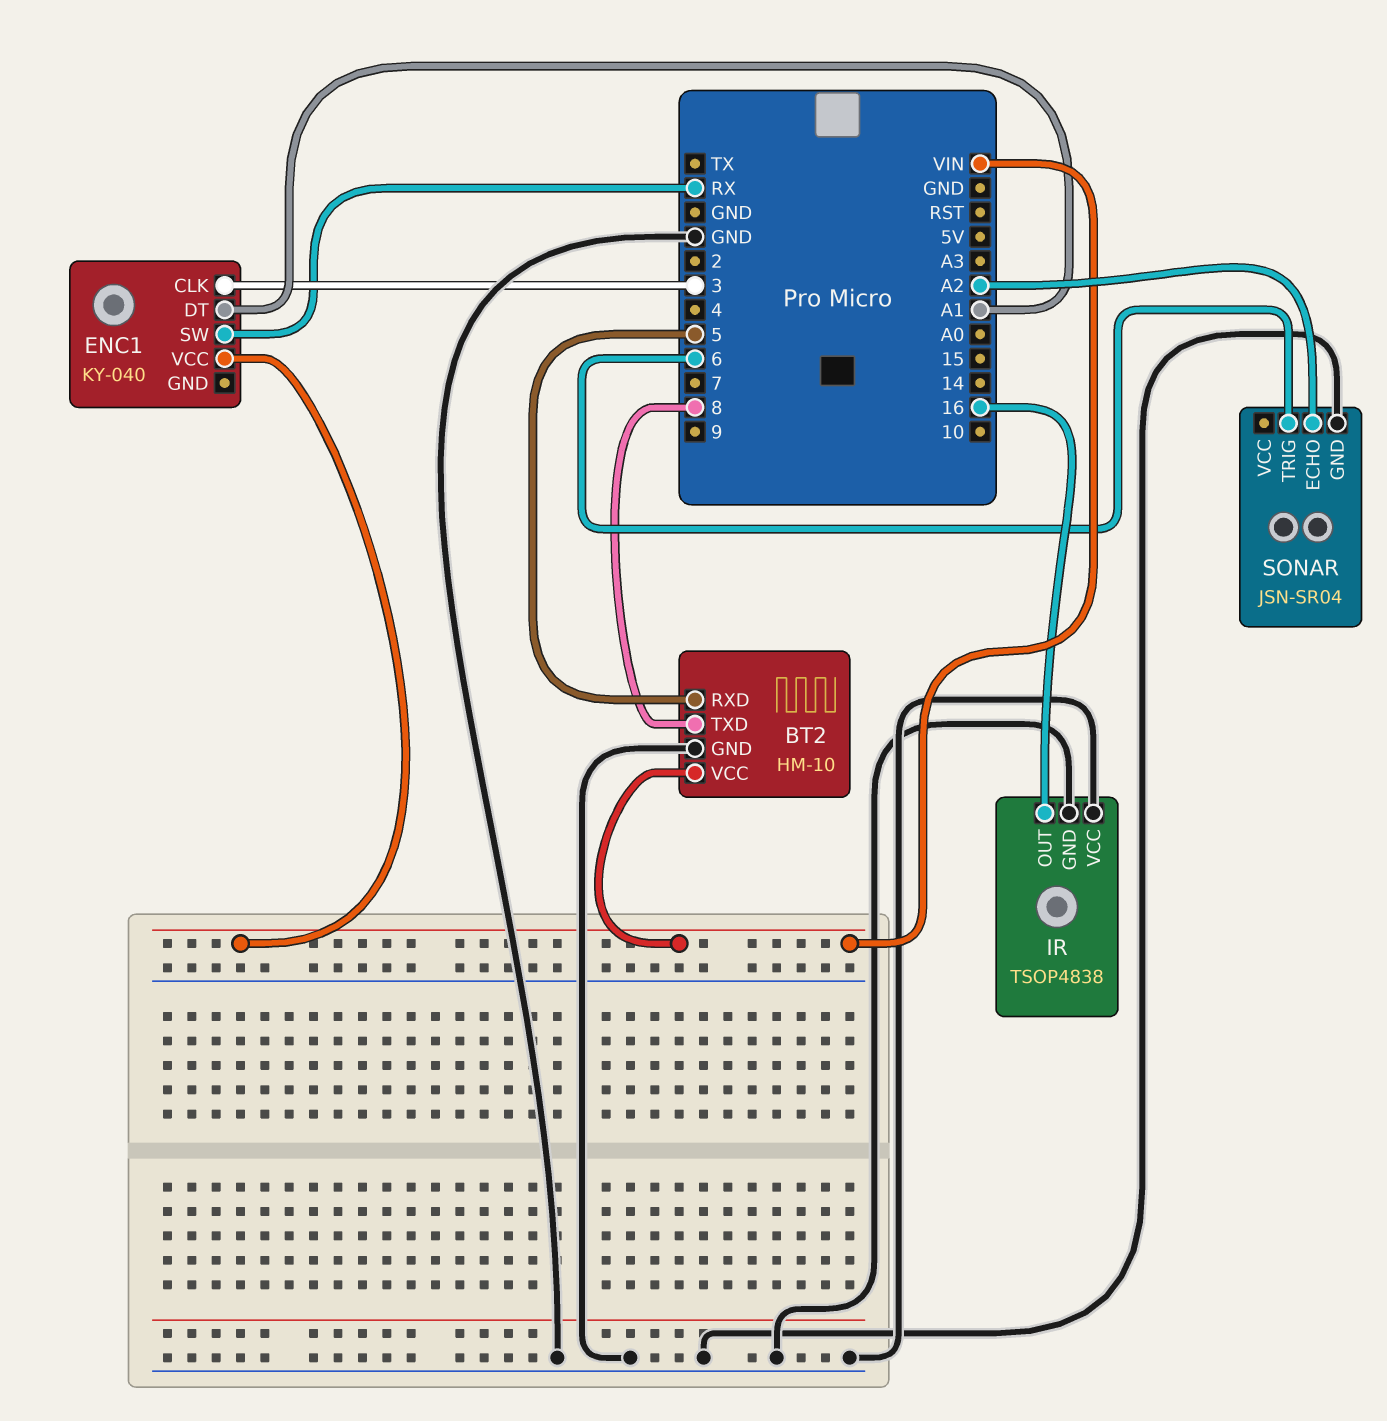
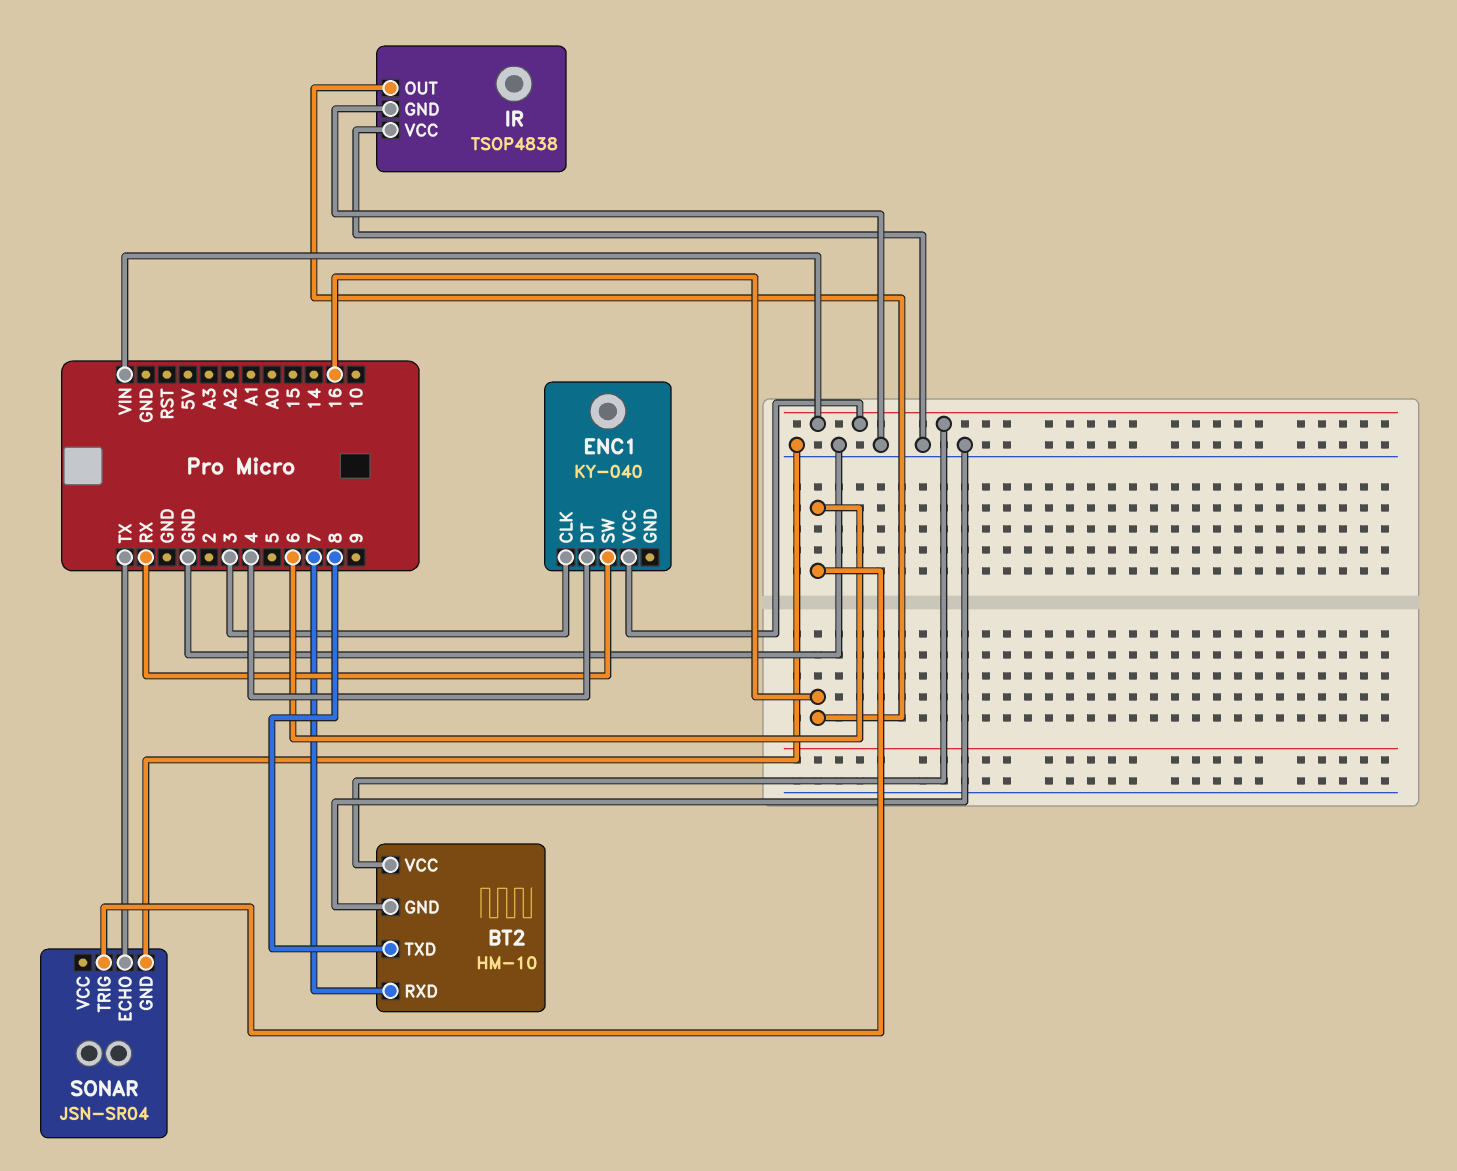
BT2 pin RXD: 5 -> 7
ENC1 pin DT: A1 -> 4
SONAR pin ECHO: A2 -> TX

